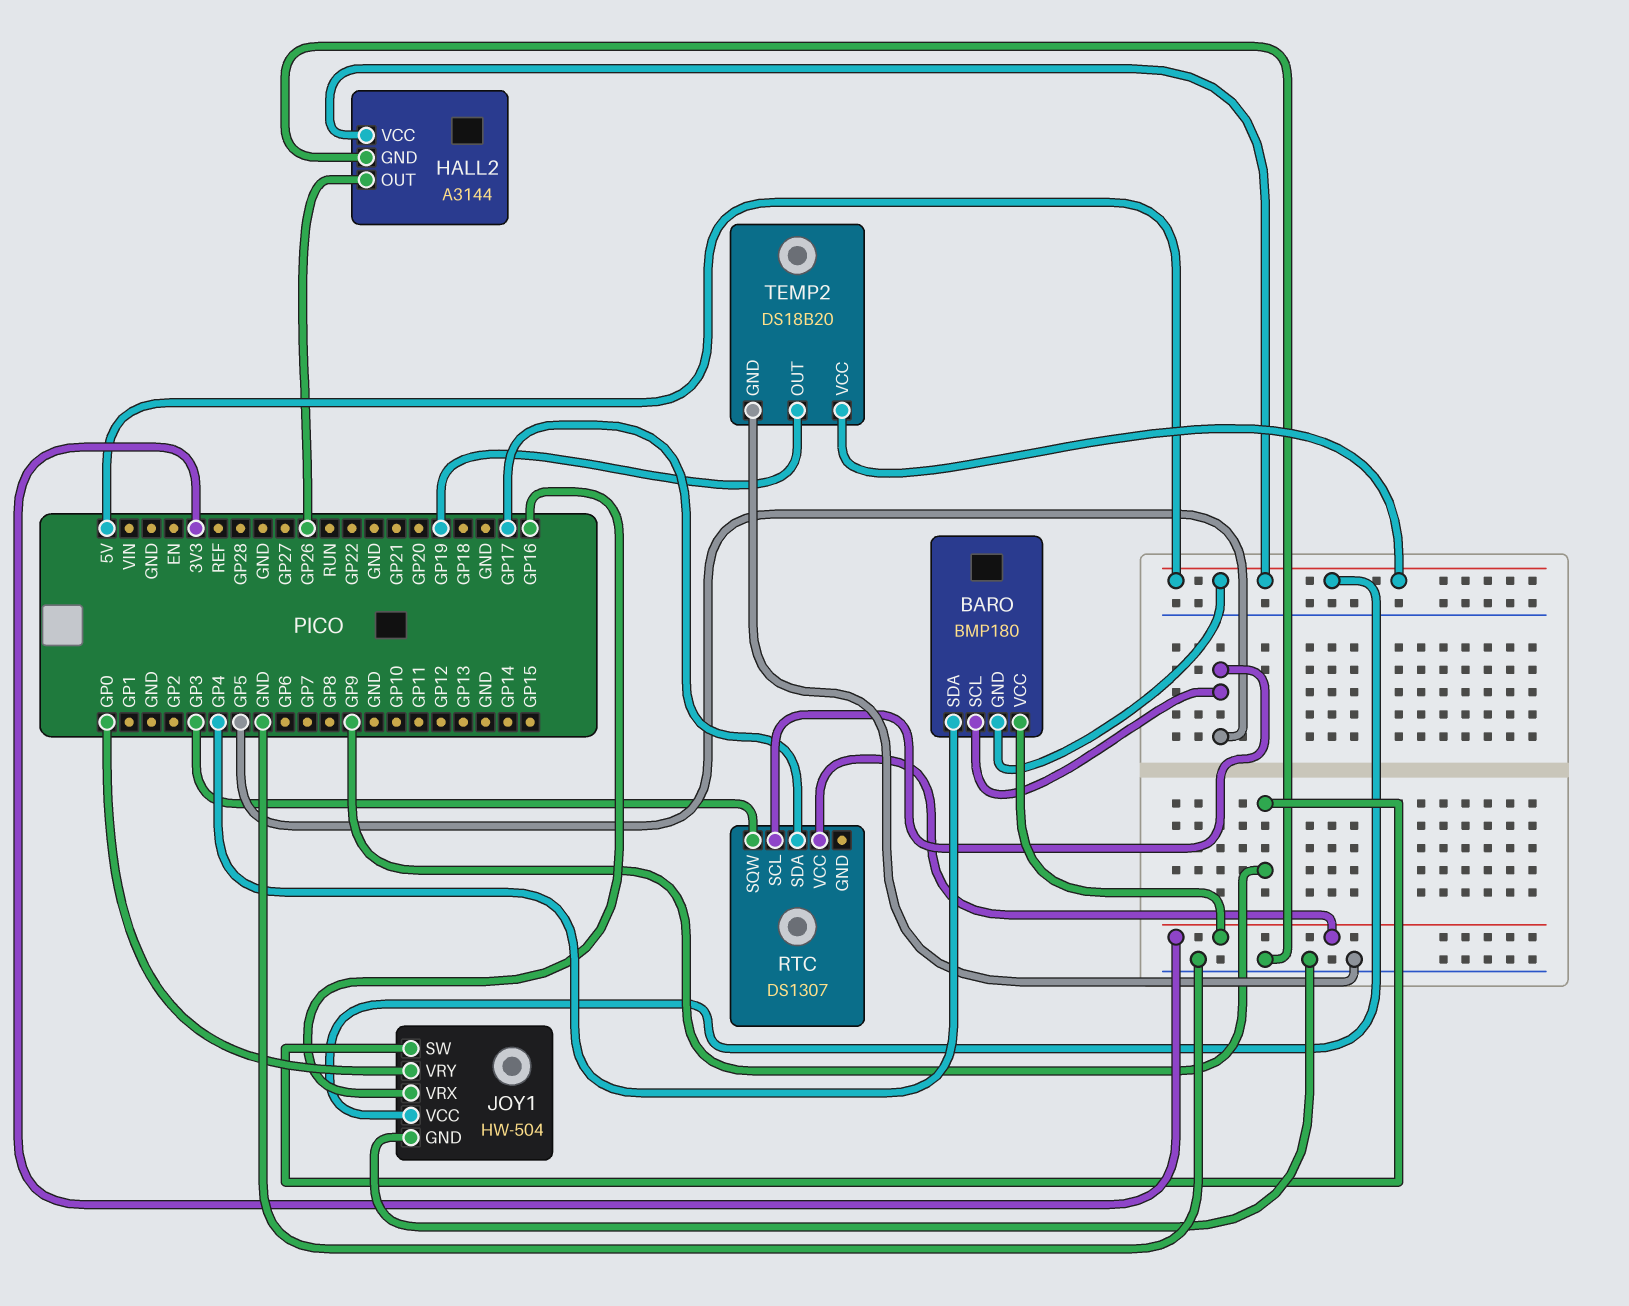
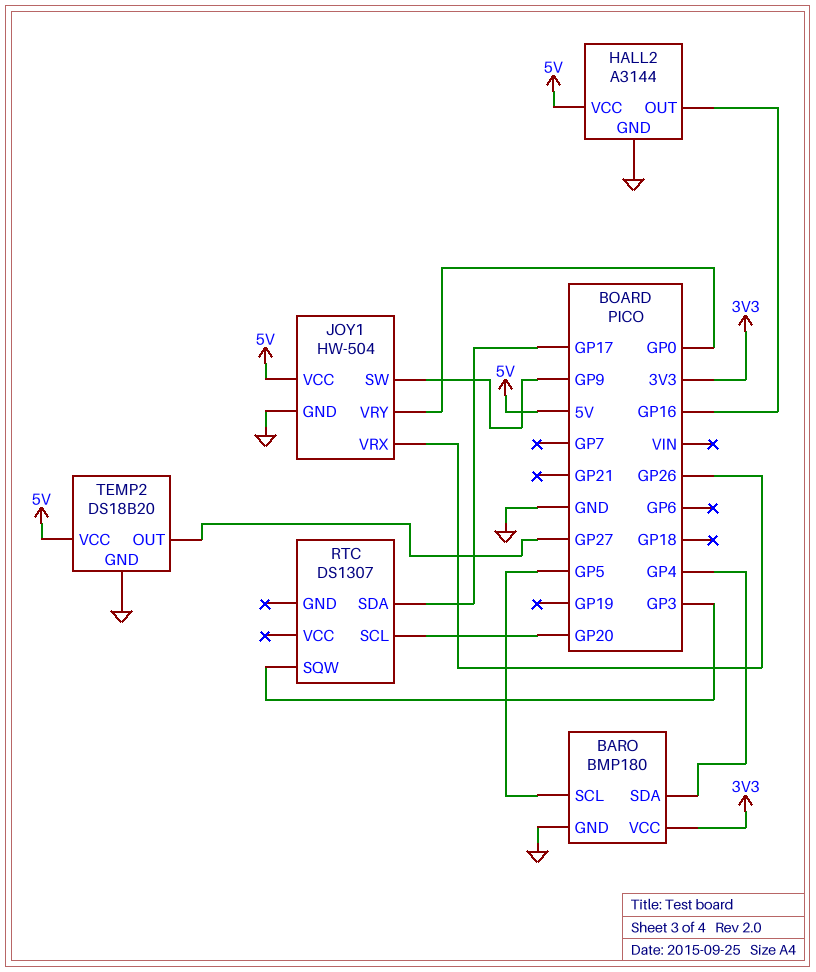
BARO pin GND: 5V -> GND
HALL2 pin OUT: GP26 -> GP16
JOY1 pin VRX: GP16 -> GP26
RTC pin SCL: GP5 -> GP20
RTC pin VCC: 3V3 -> none
TEMP2 pin OUT: GP19 -> GP27

